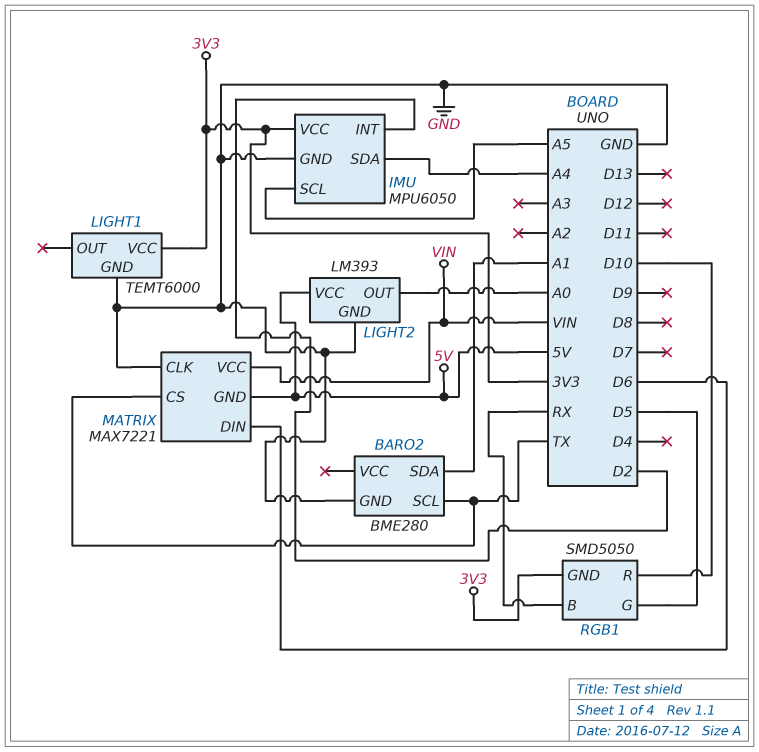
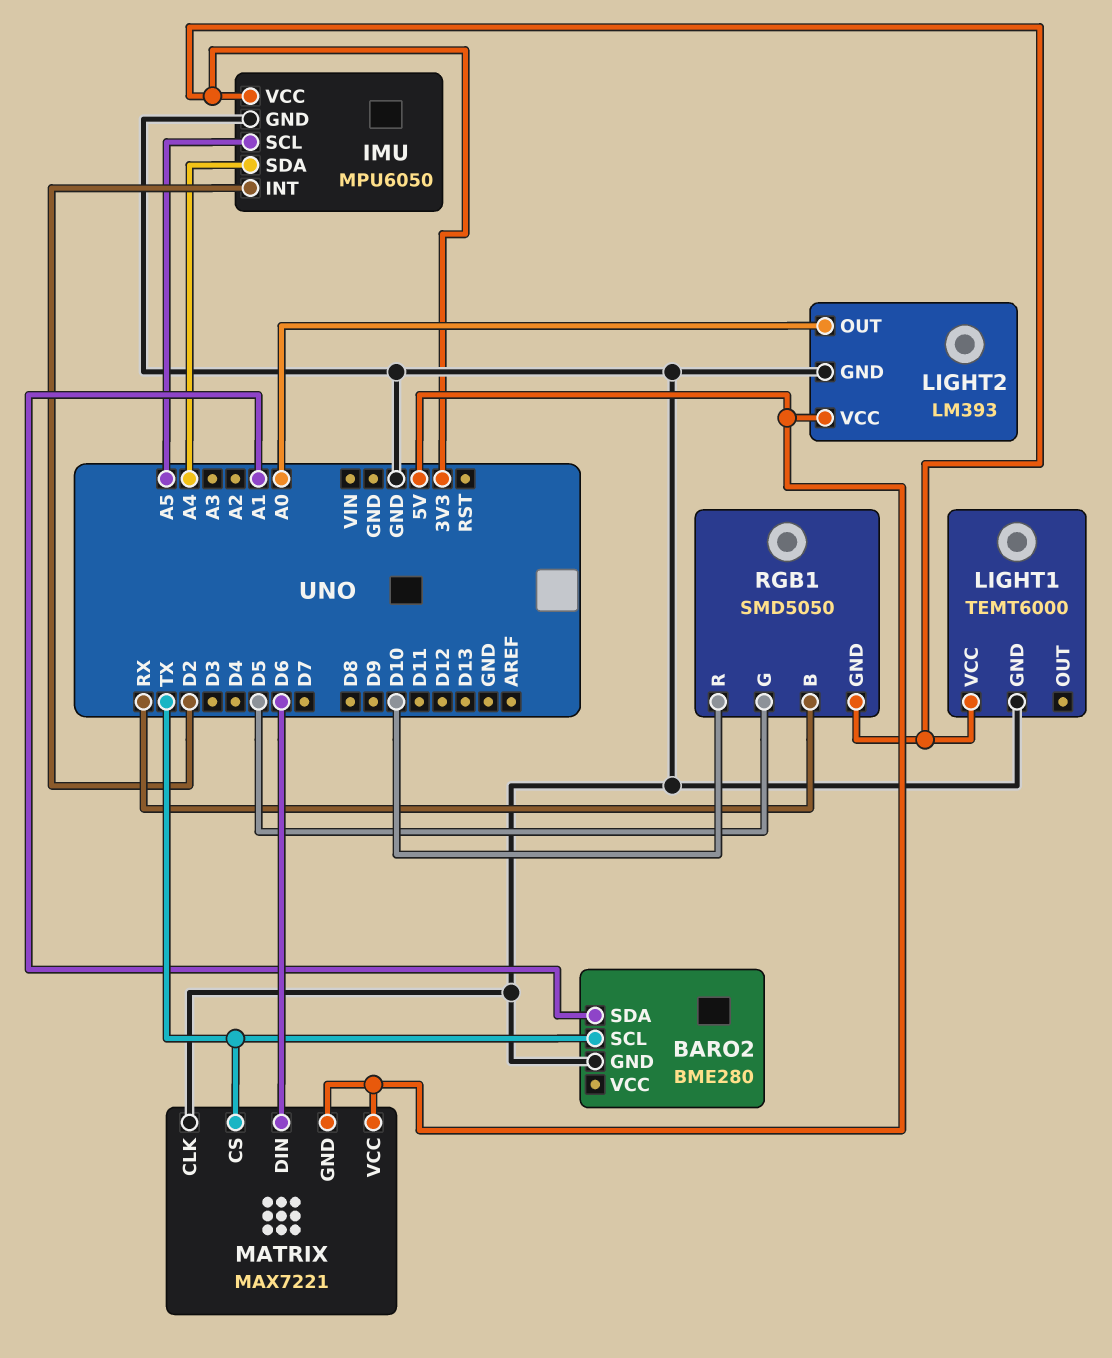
MATRIX pin VCC: VIN -> 5V

